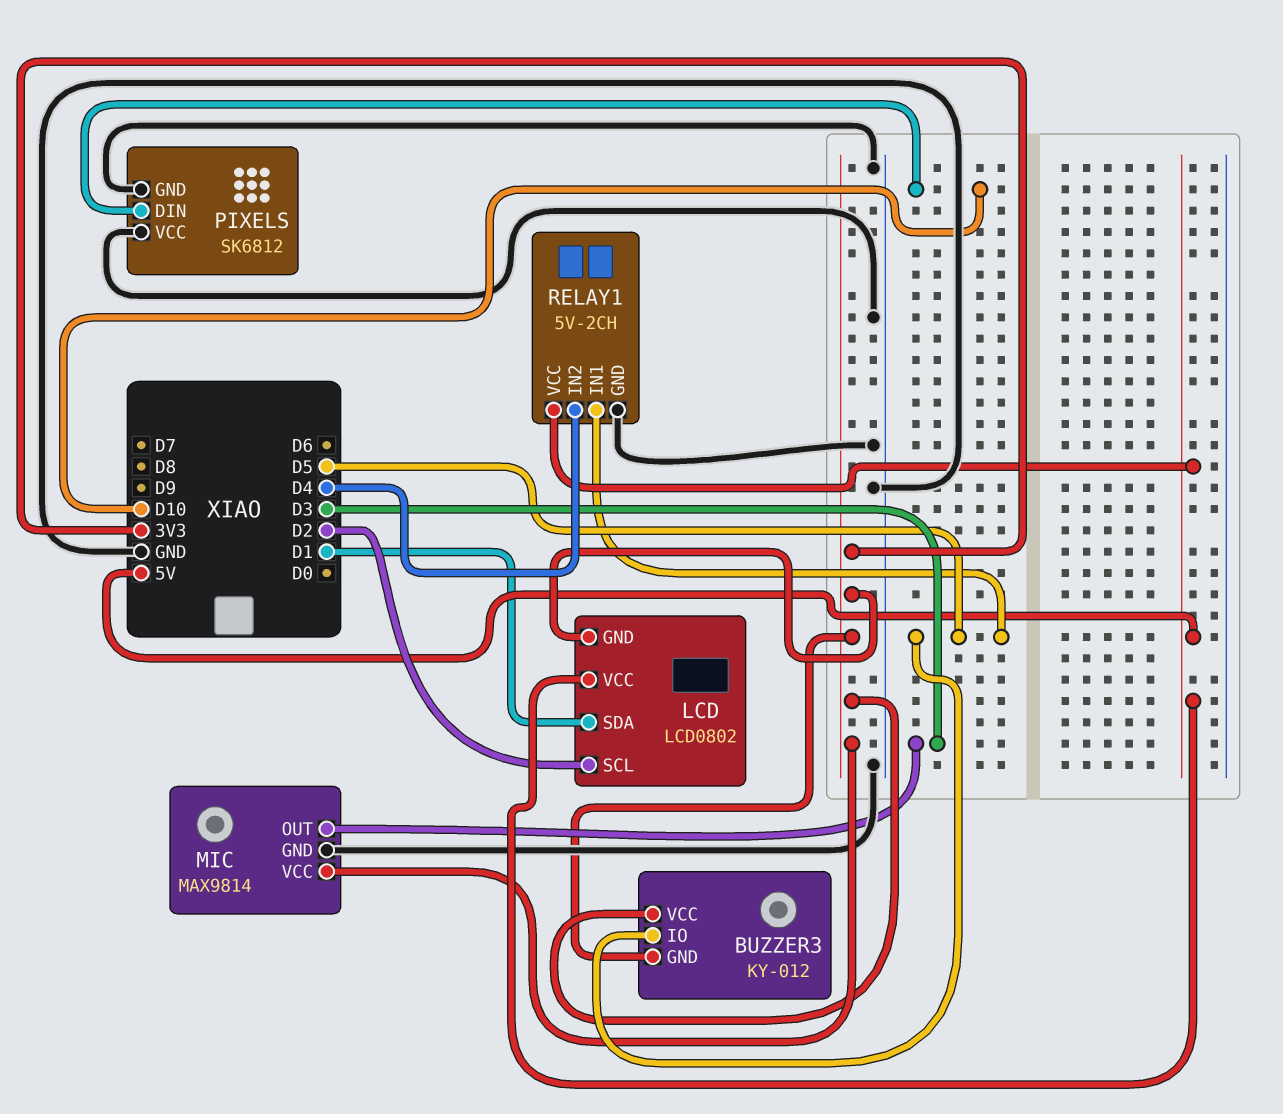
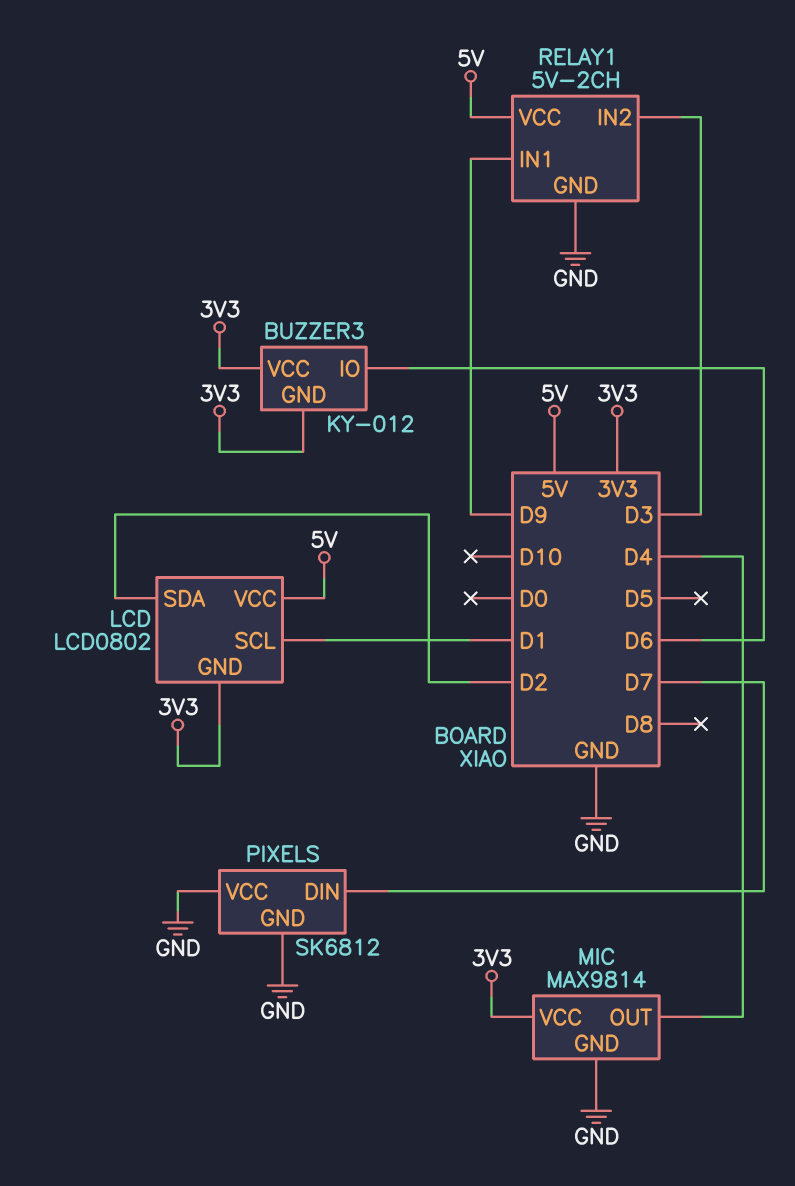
BUZZER3 pin IO: D5 -> D6
LCD pin SCL: D2 -> D1
LCD pin SDA: D1 -> D2
MIC pin OUT: D3 -> D4
PIXELS pin DIN: D10 -> D7
RELAY1 pin IN1: D5 -> D9
RELAY1 pin IN2: D4 -> D3

